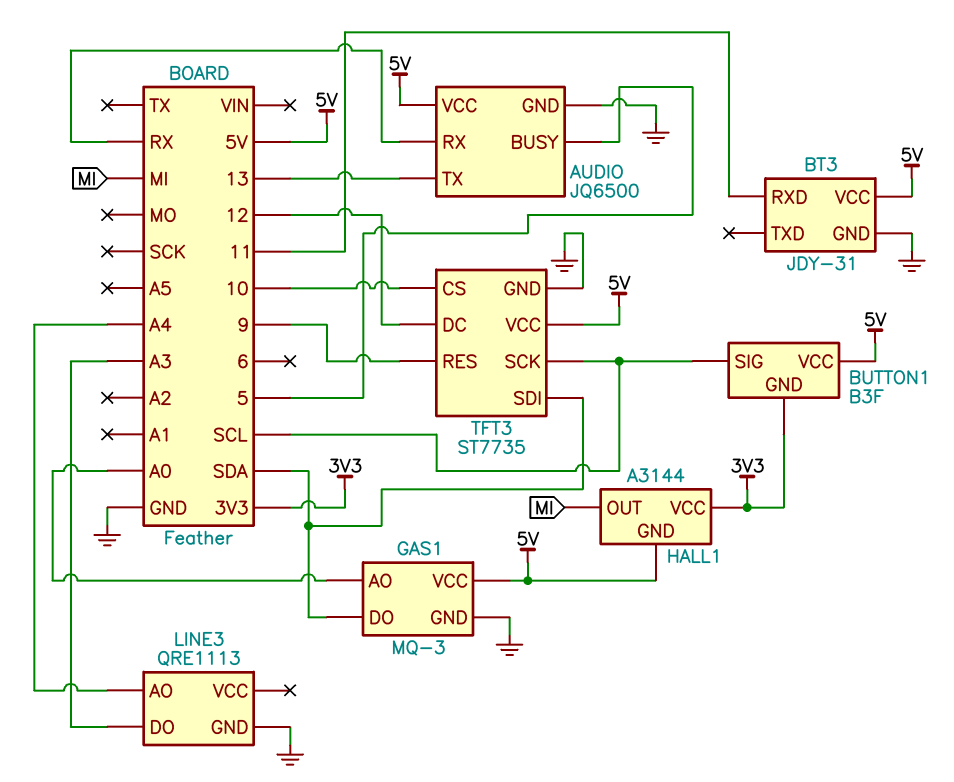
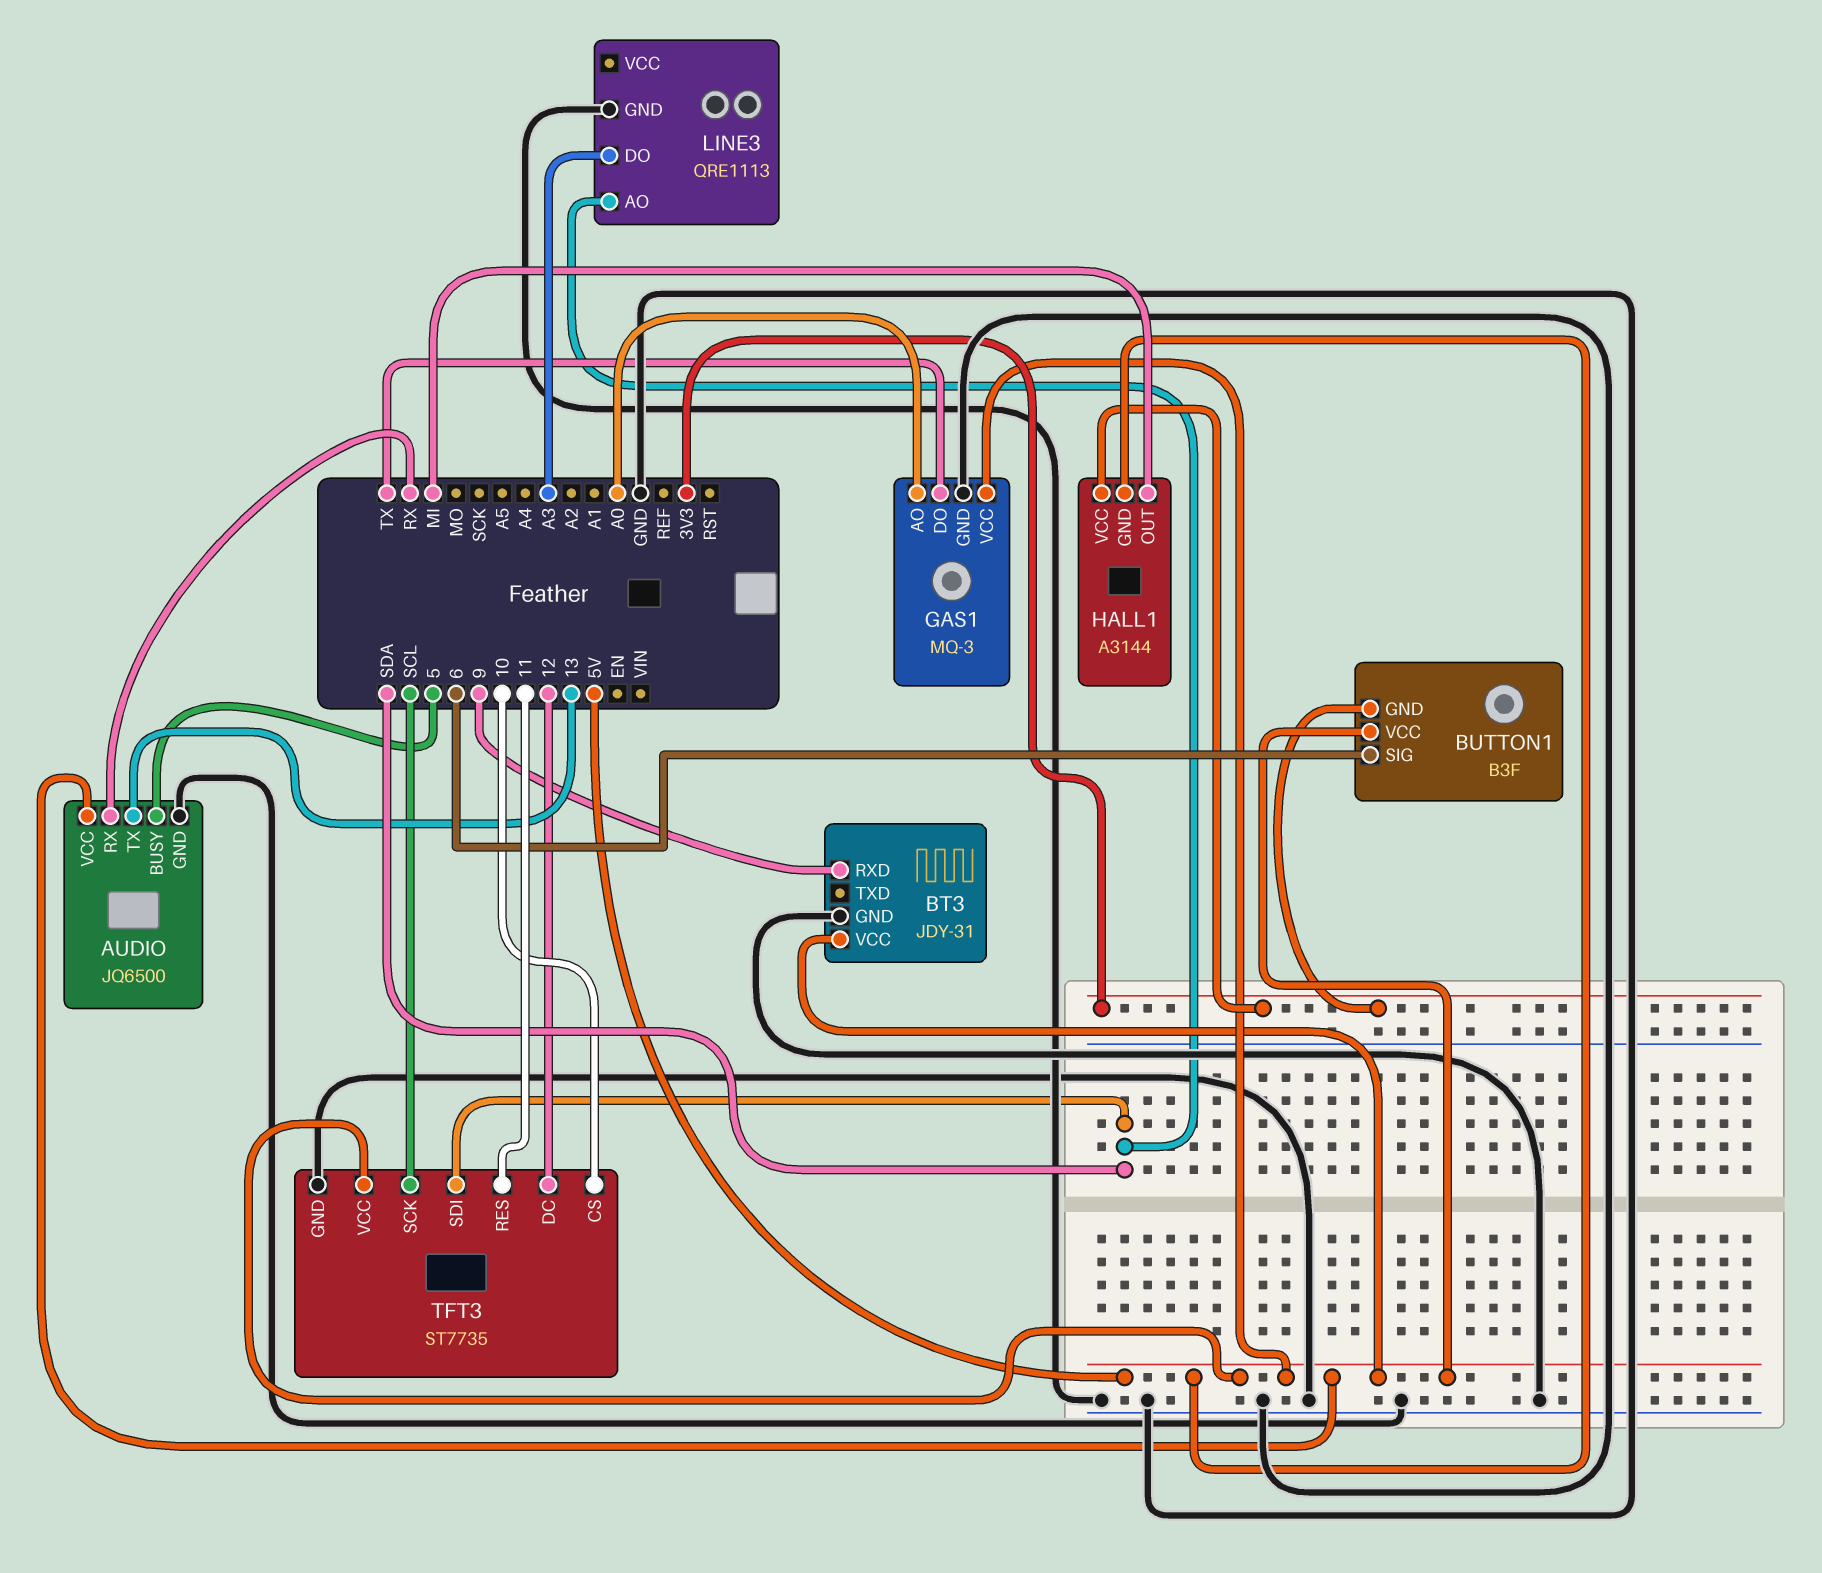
BT3 pin RXD: 11 -> 9
BUTTON1 pin SIG: SCL -> 6
GAS1 pin DO: SDA -> TX
LINE3 pin AO: A4 -> SDA
TFT3 pin RES: 9 -> 11

